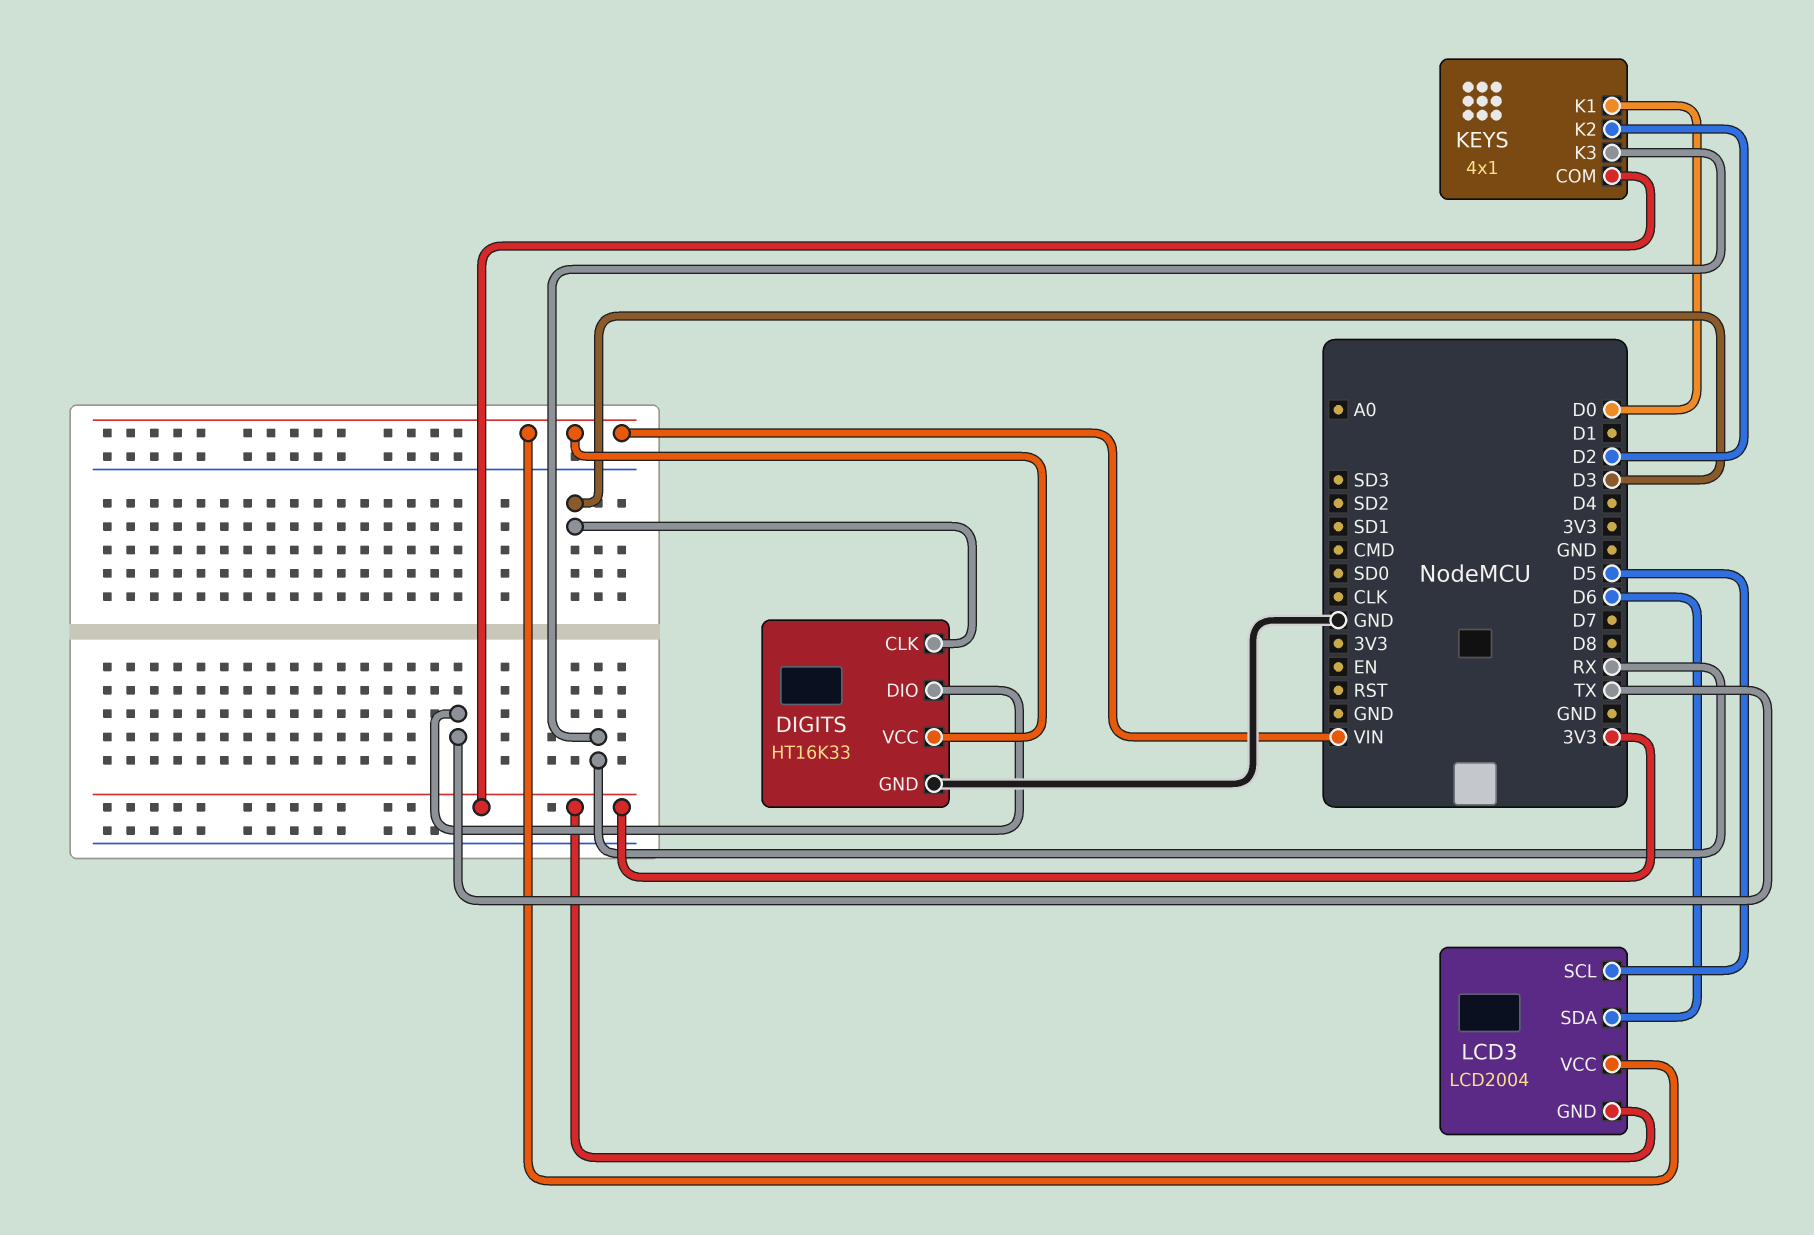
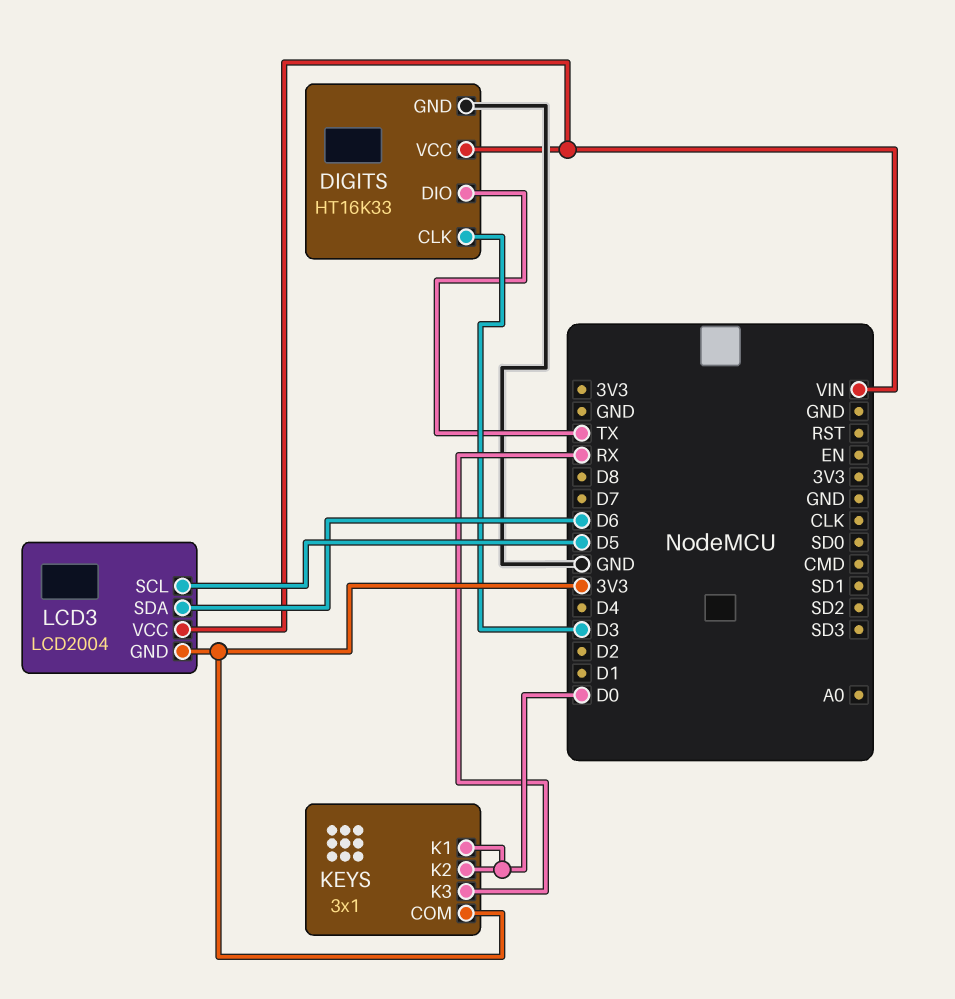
KEYS: 4x1 -> 3x1
KEYS pin K2: D2 -> D0

